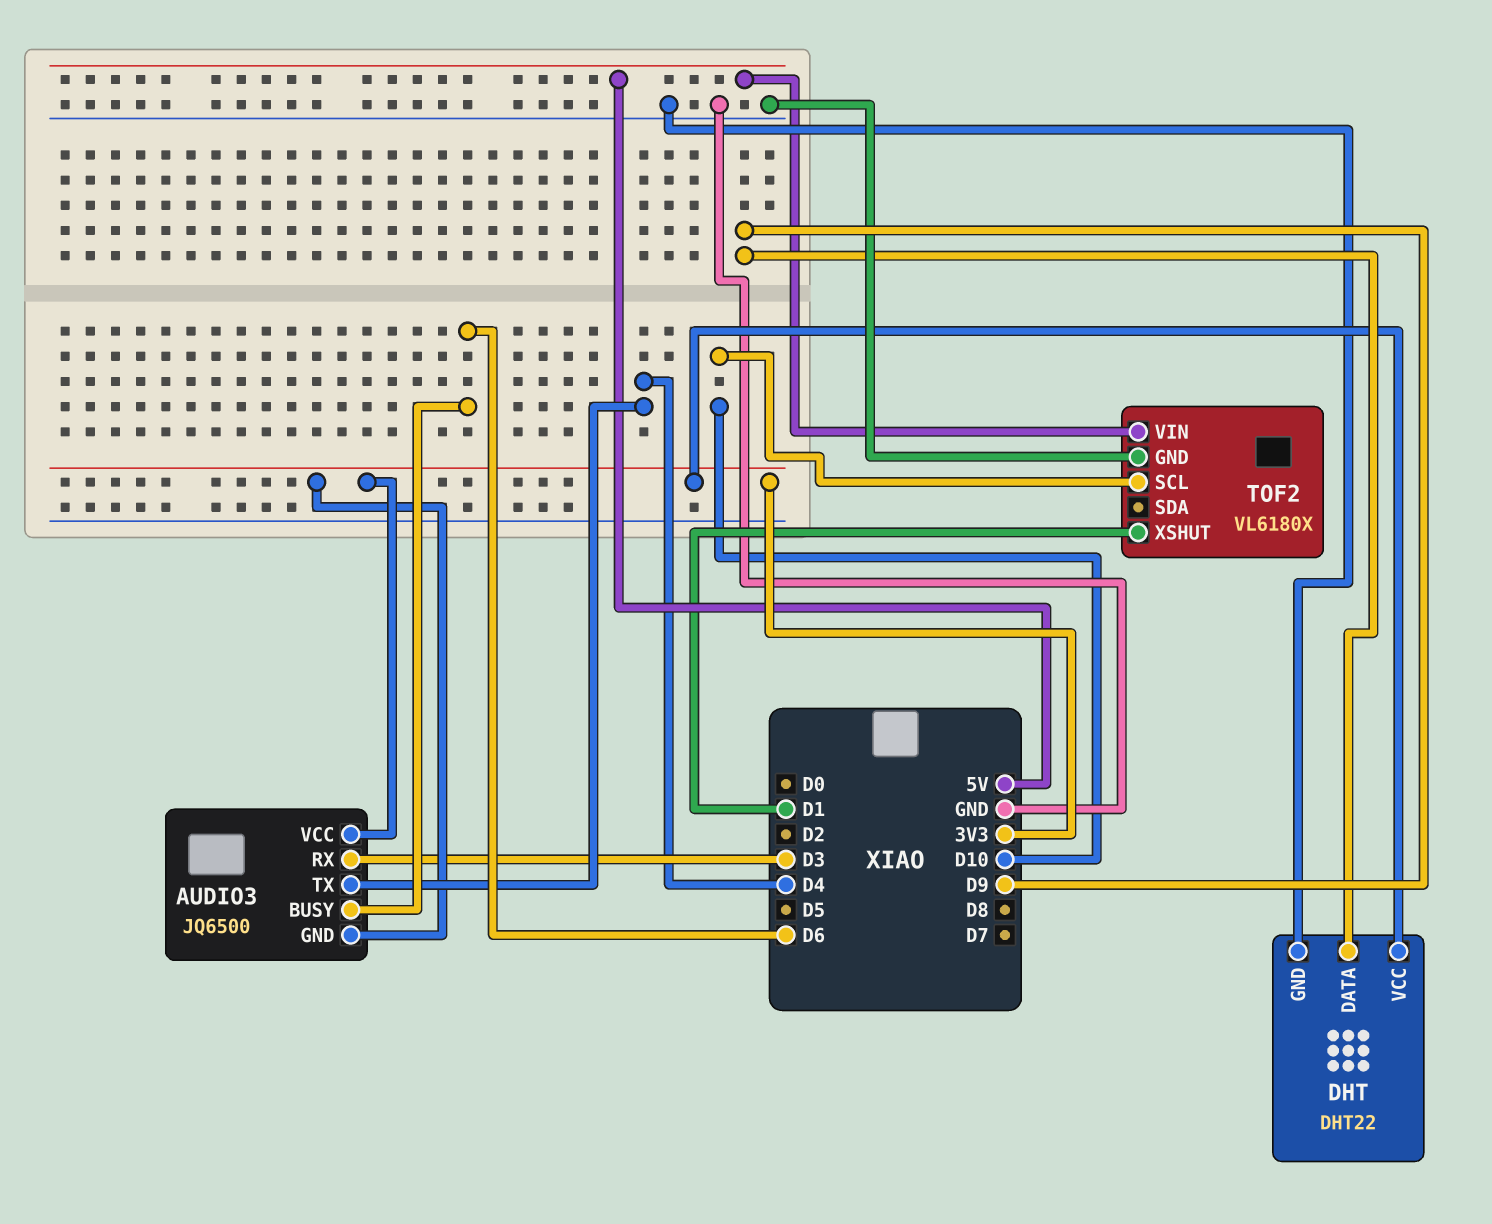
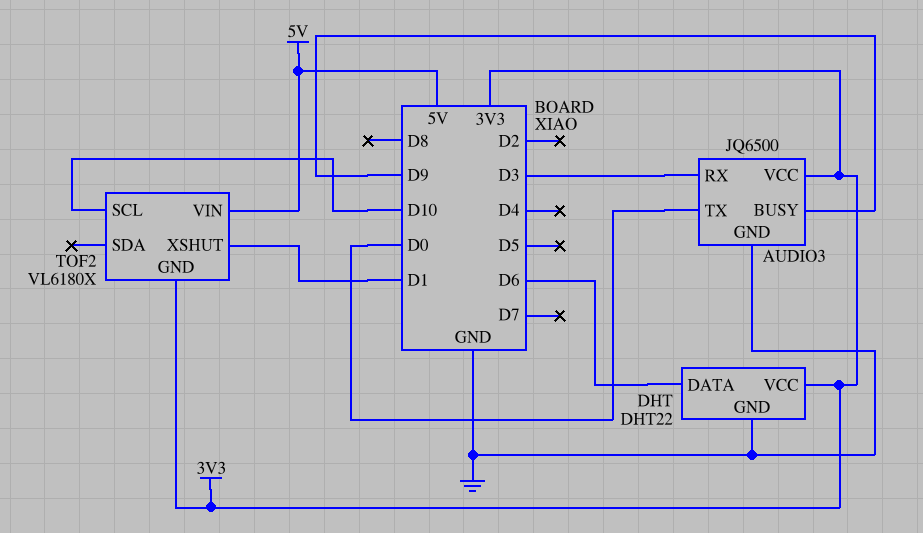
AUDIO3 pin BUSY: D6 -> D9
AUDIO3 pin GND: 3V3 -> GND
AUDIO3 pin TX: D4 -> D0
DHT pin DATA: D9 -> D6
TOF2 pin GND: GND -> 3V3

